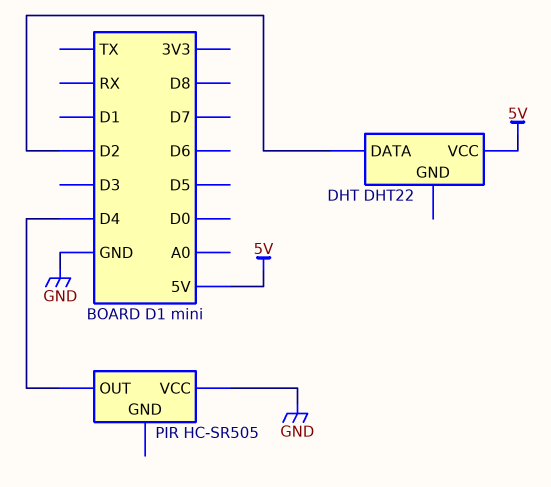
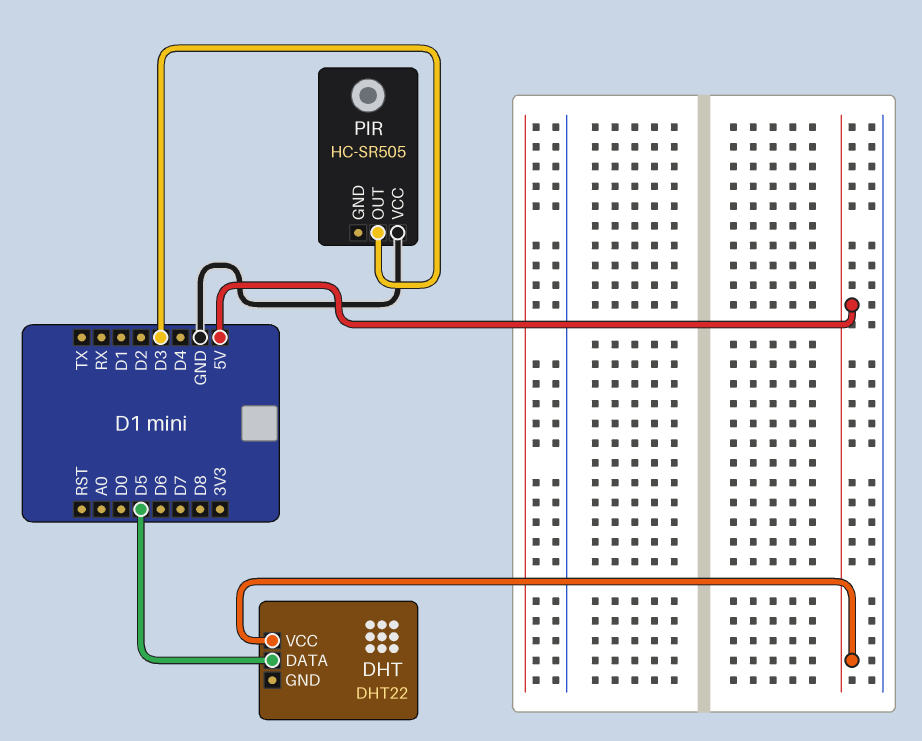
DHT pin DATA: D2 -> D5
PIR pin OUT: D4 -> D3

